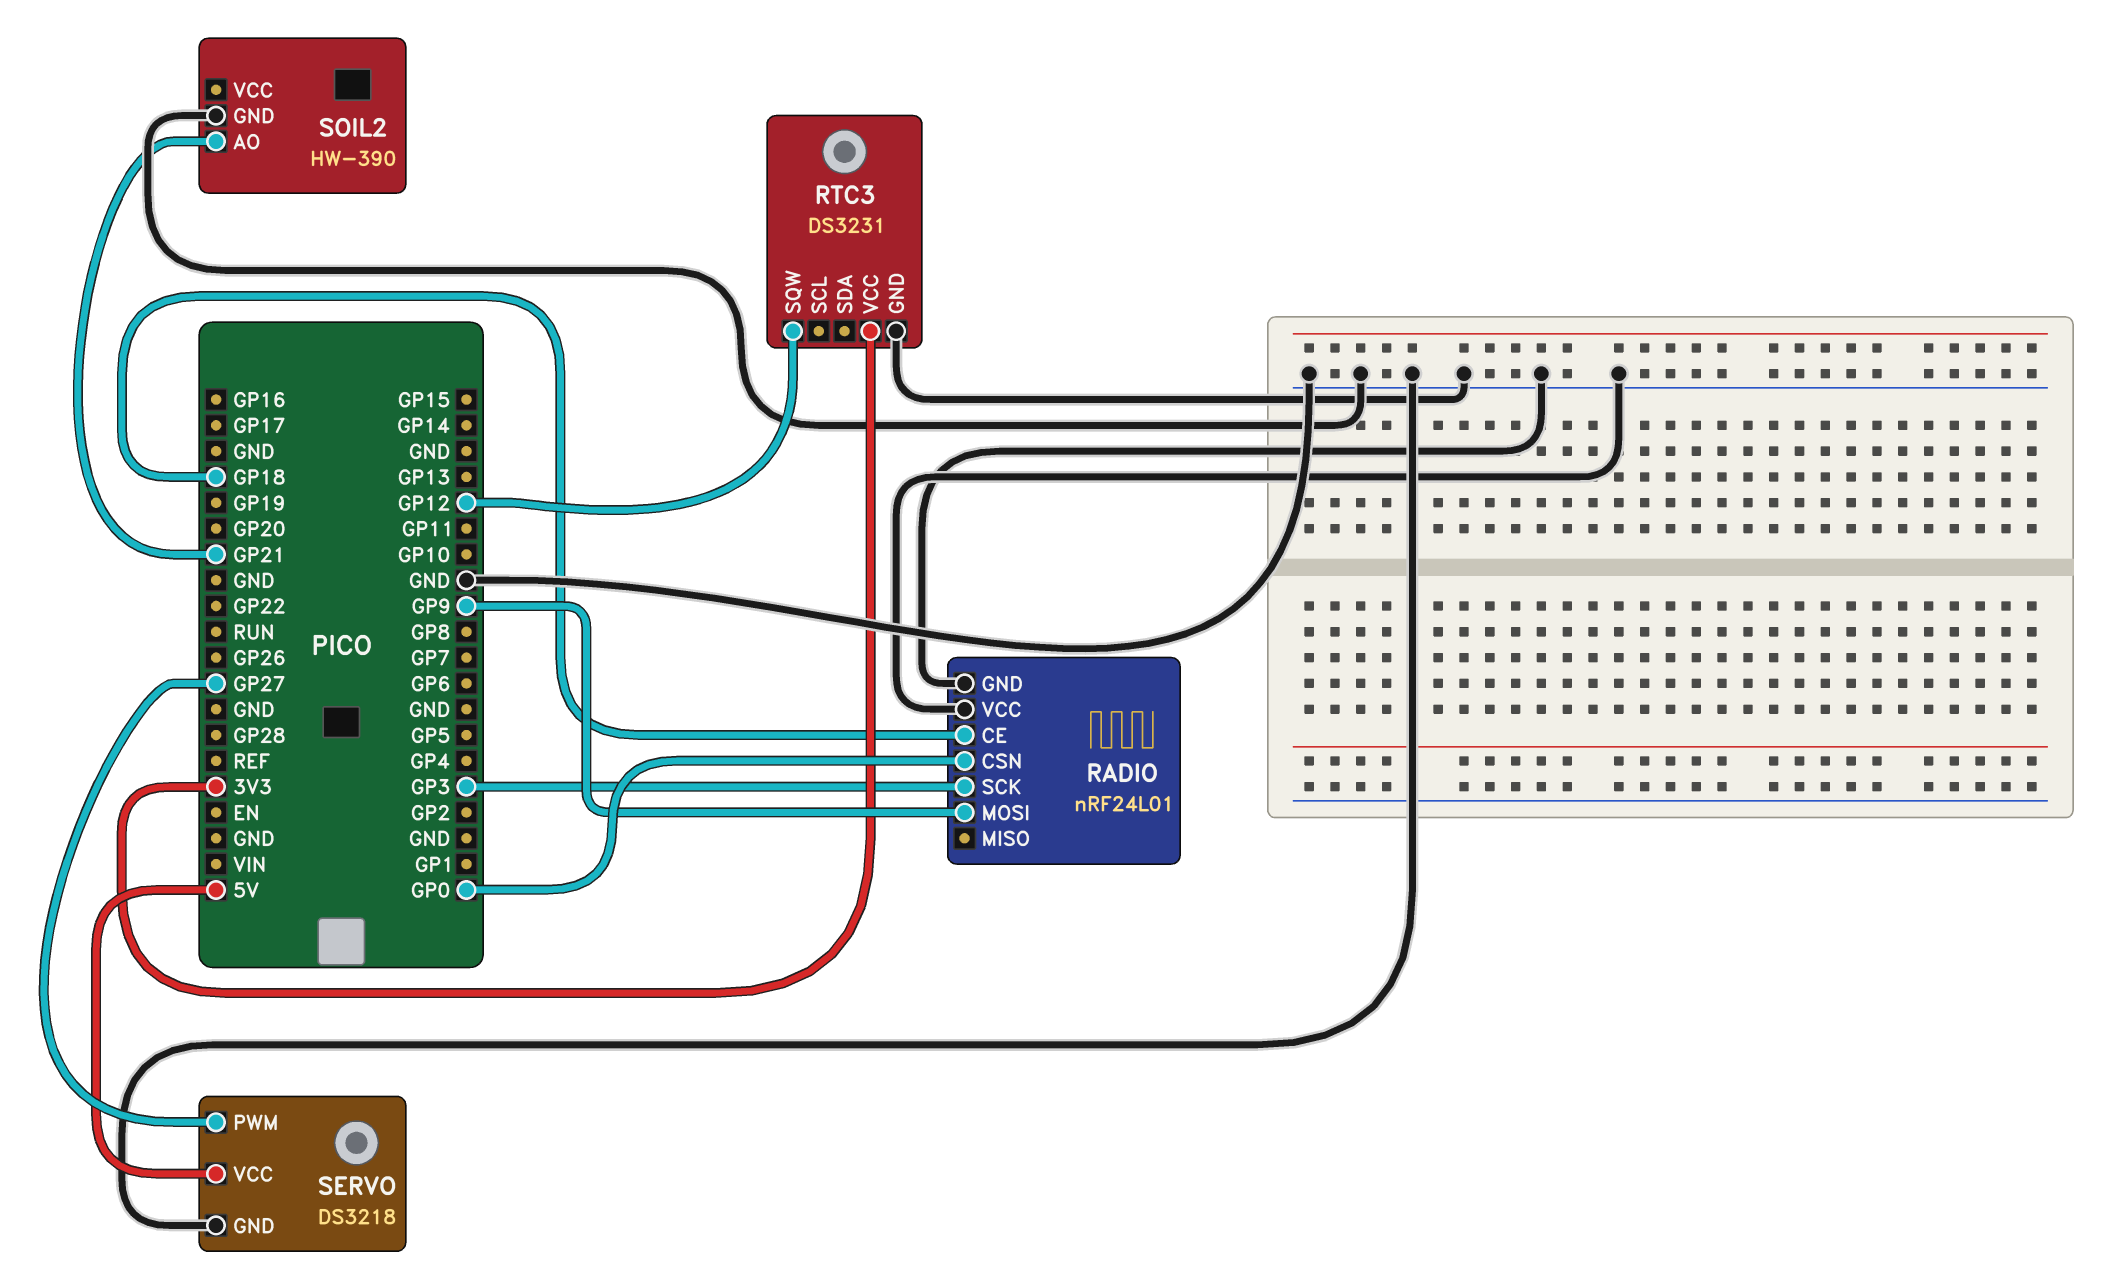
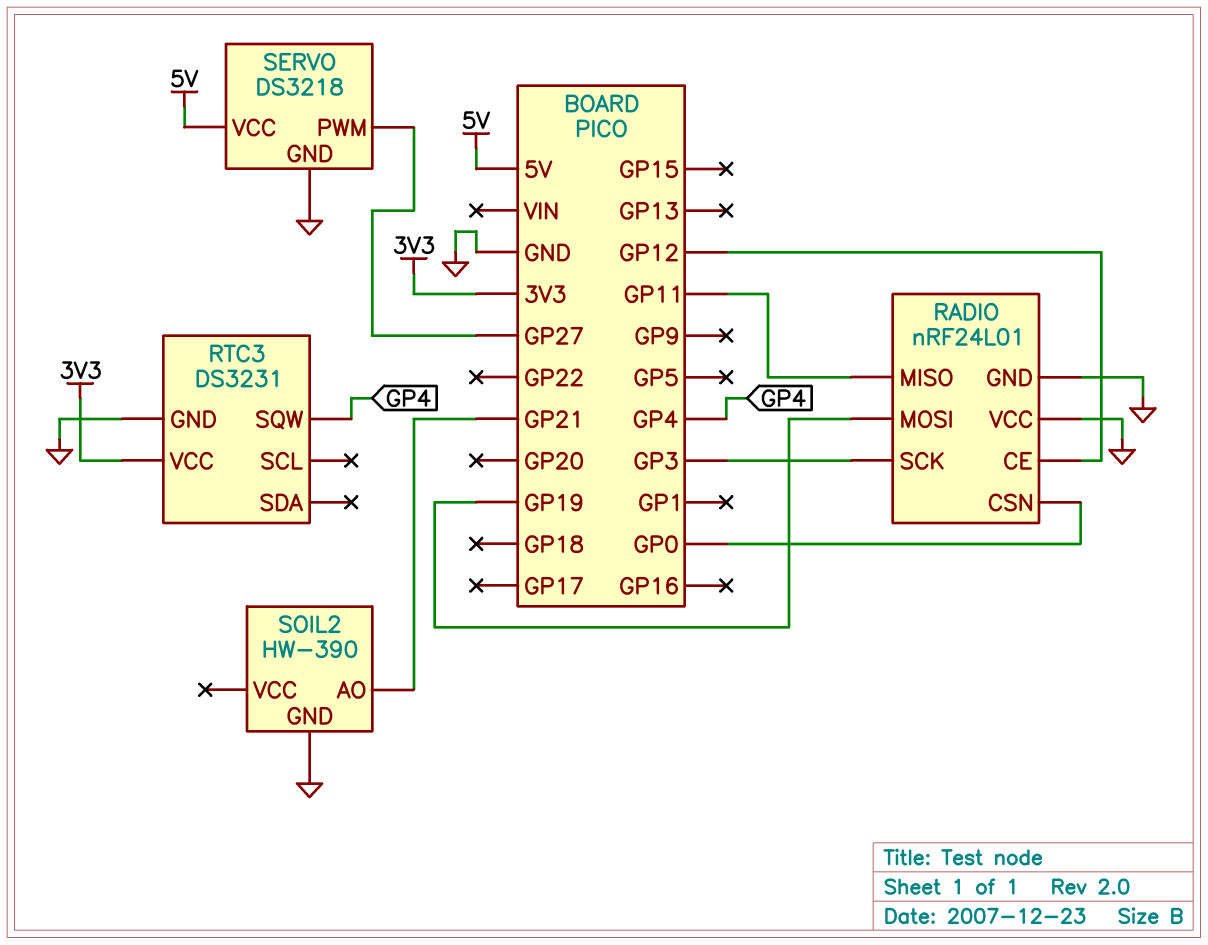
RADIO pin CE: GP18 -> GP12
RADIO pin MISO: none -> GP11
RADIO pin MOSI: GP9 -> GP19
RTC3 pin SQW: GP12 -> GP4

